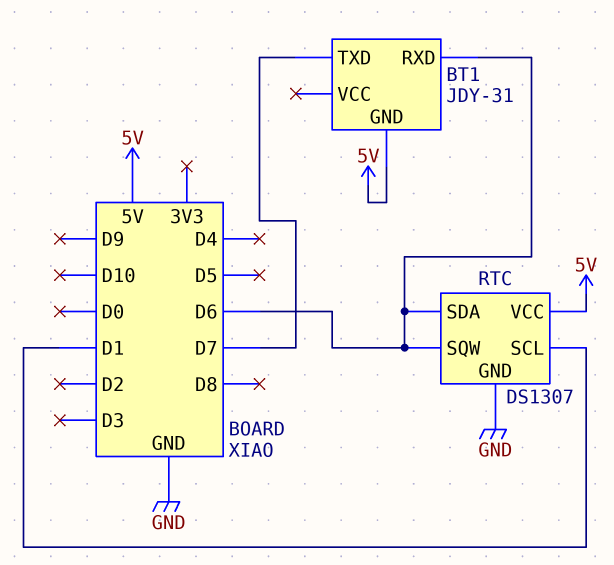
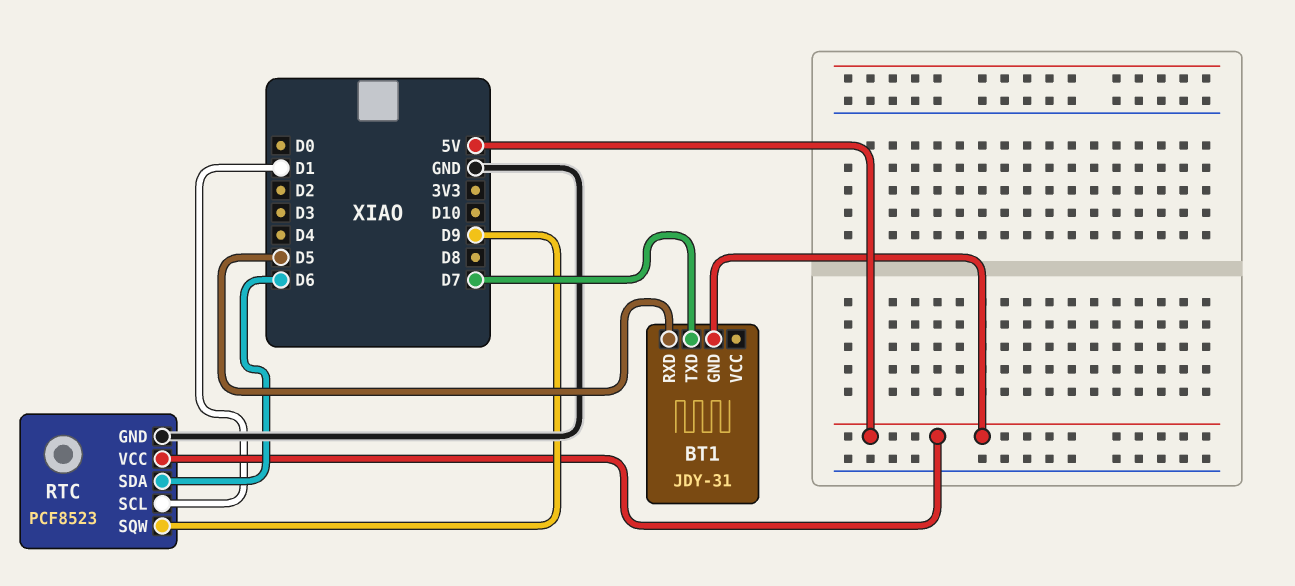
BT1 pin RXD: D6 -> D5
RTC: DS1307 -> PCF8523
RTC pin SQW: D6 -> D9

